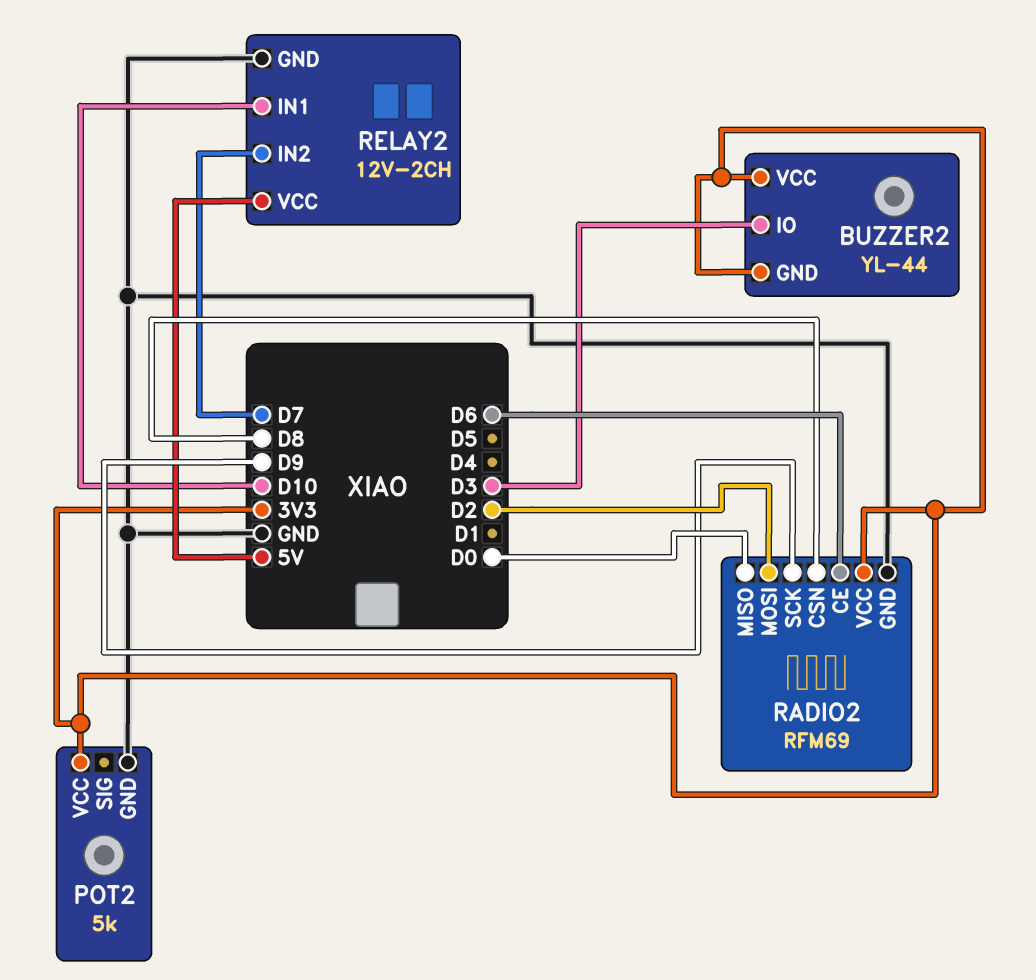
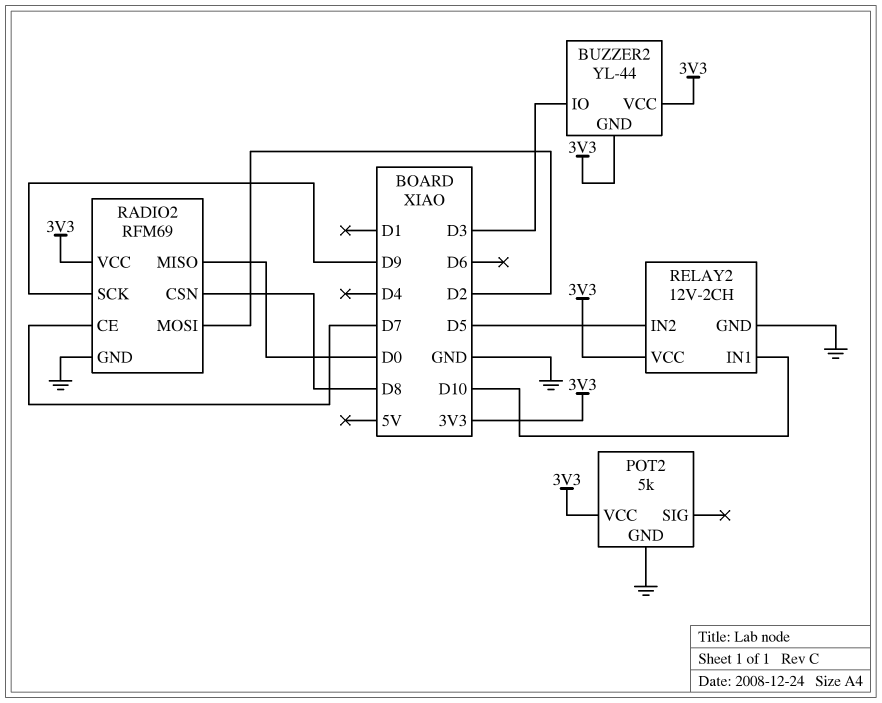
RADIO2 pin CE: D6 -> D7
RELAY2 pin IN2: D7 -> D5
RELAY2 pin VCC: 5V -> 3V3

